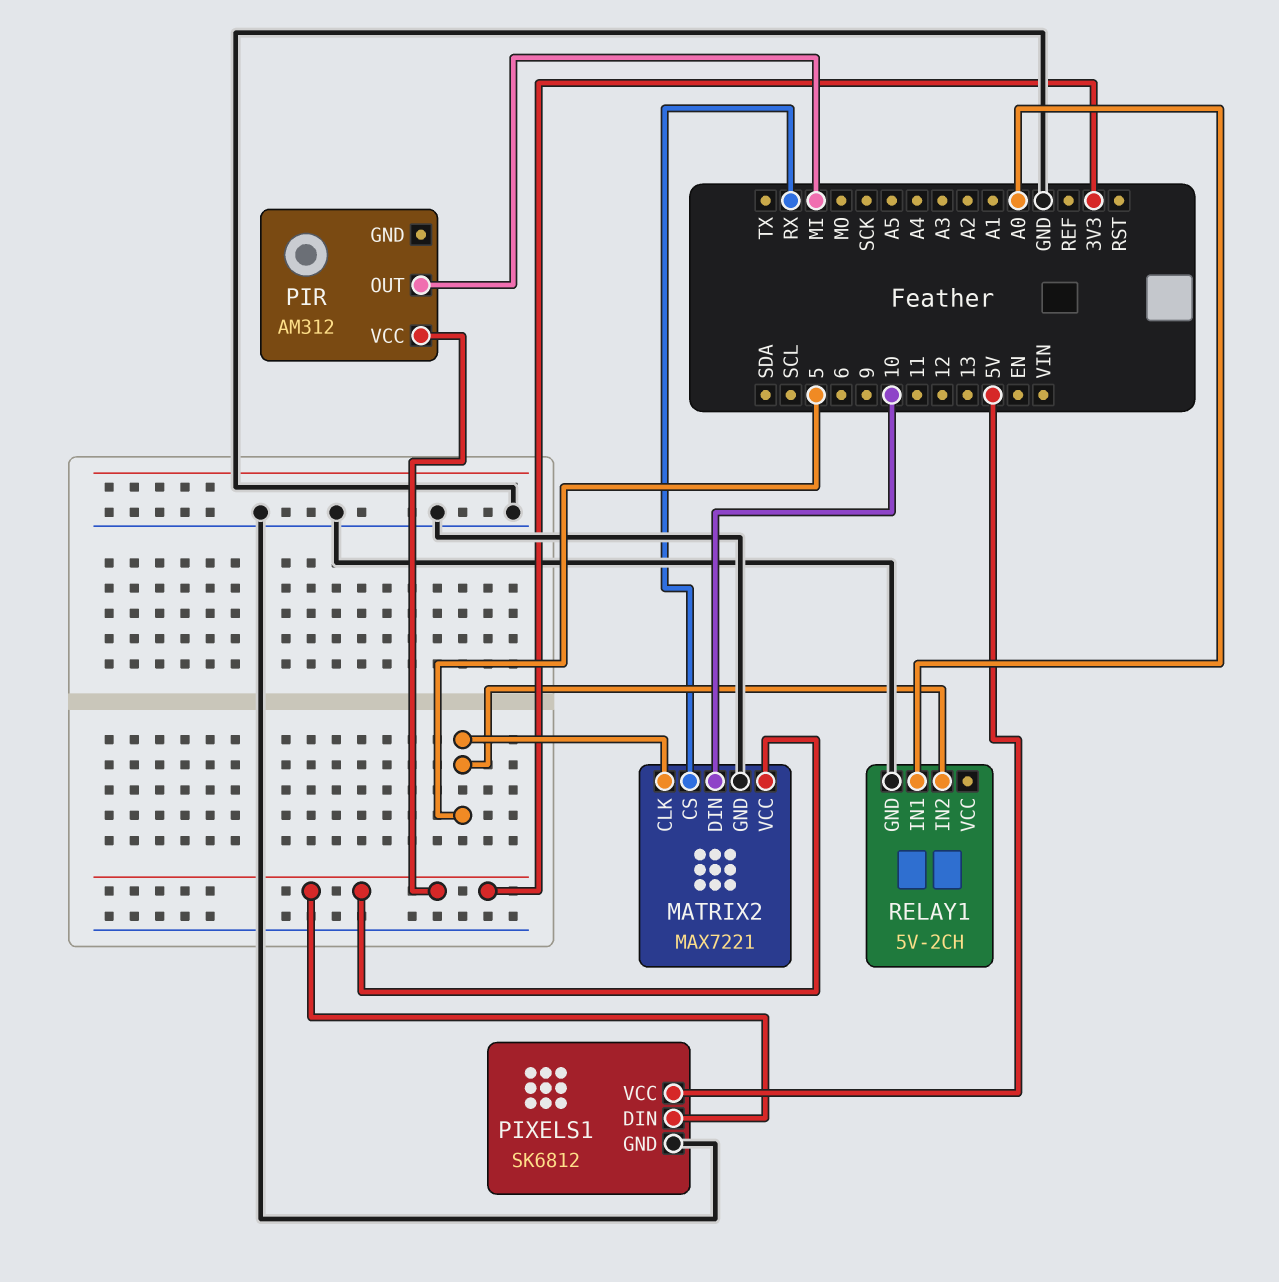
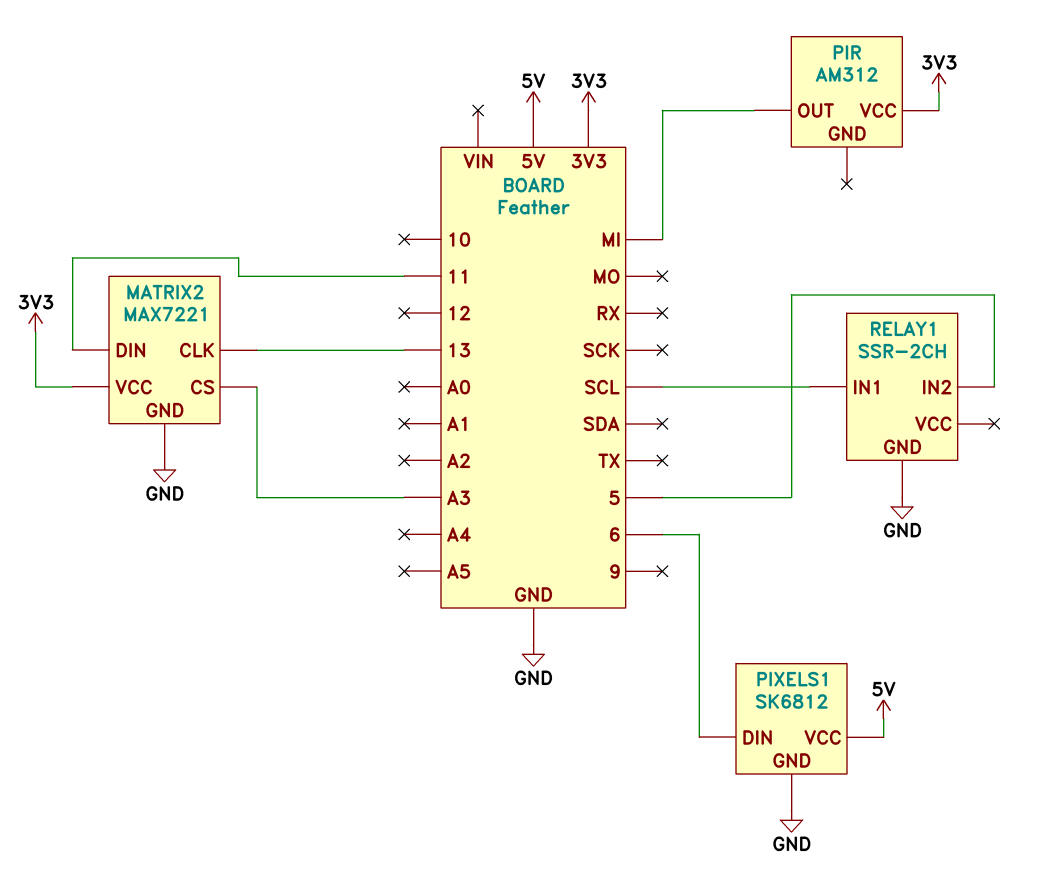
MATRIX2 pin CLK: 5 -> 13
MATRIX2 pin CS: RX -> A3
MATRIX2 pin DIN: 10 -> 11
PIXELS1 pin DIN: 3V3 -> 6
RELAY1: 5V-2CH -> SSR-2CH
RELAY1 pin IN1: A0 -> SCL

